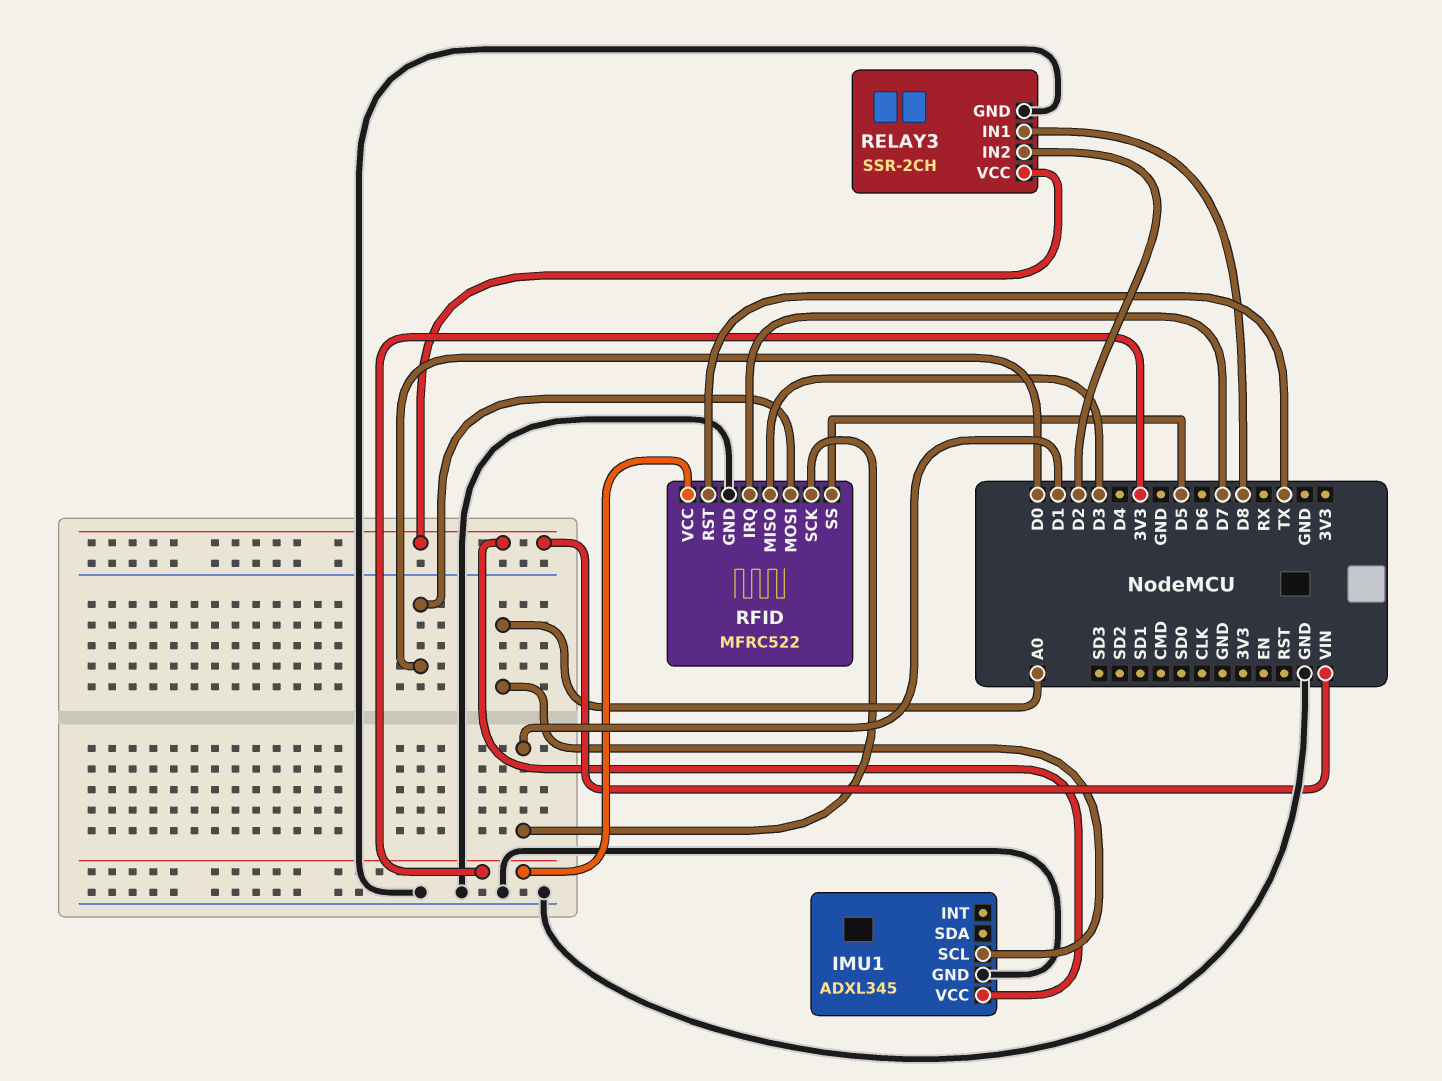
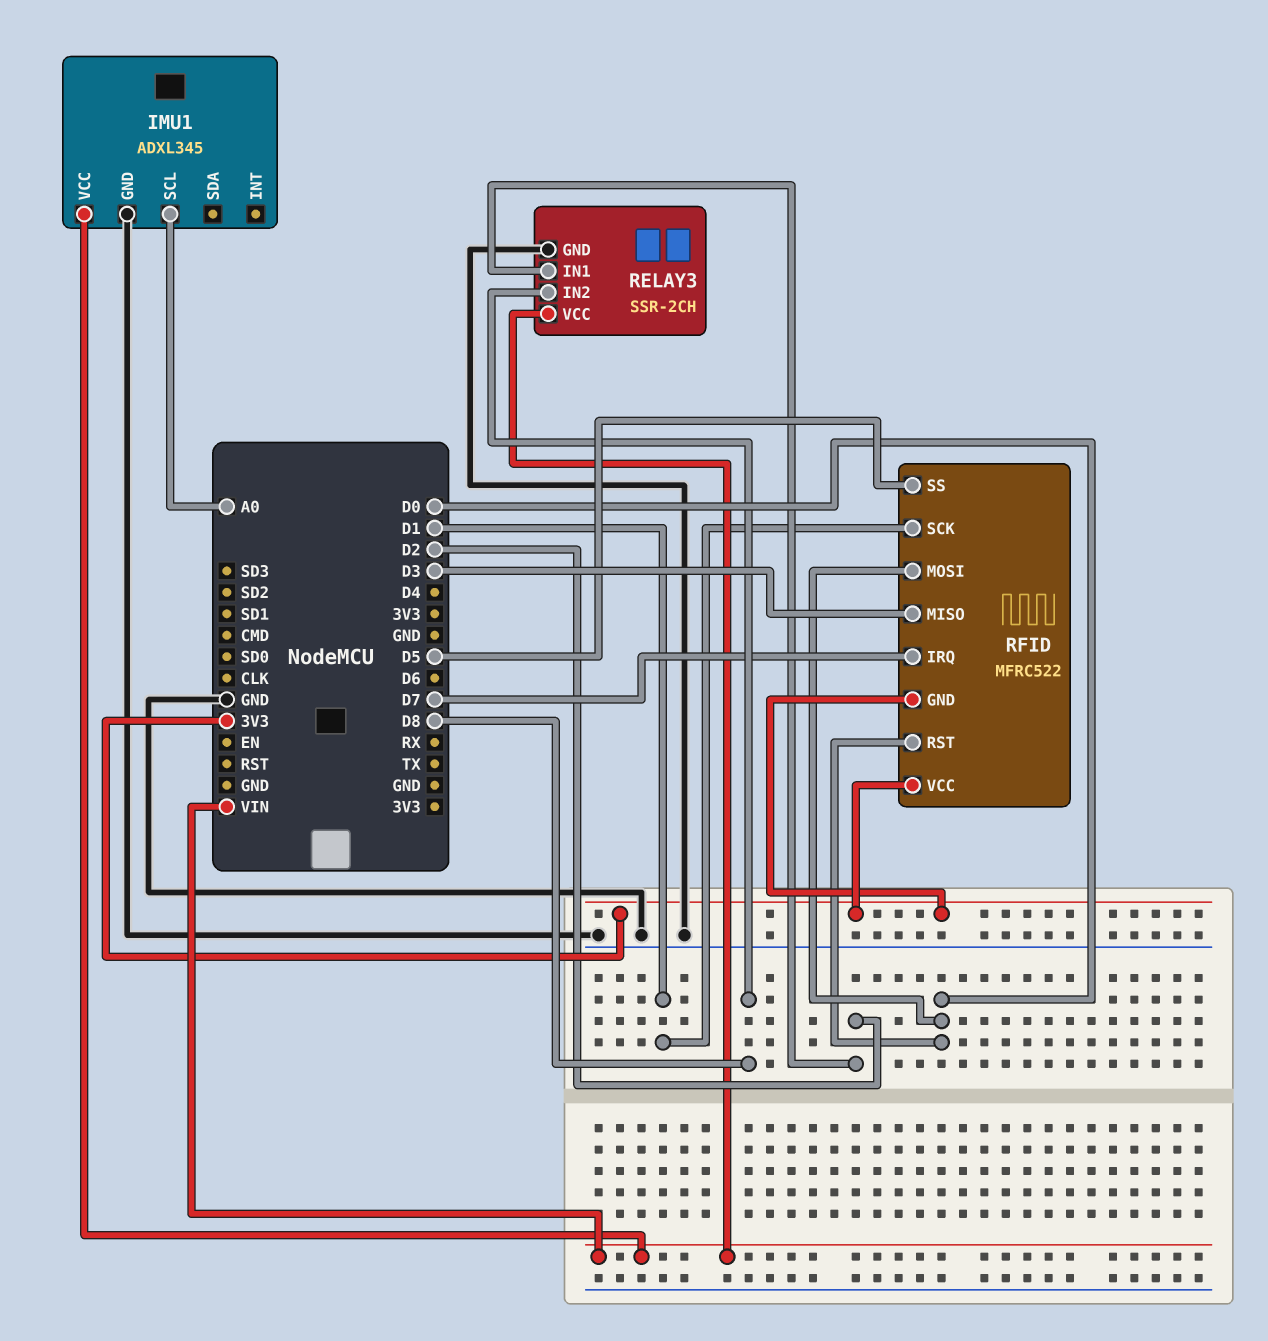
RELAY3 pin IN1: D8 -> D2
RELAY3 pin IN2: D2 -> D8
RFID pin GND: GND -> 3V3
RFID pin RST: TX -> D0

